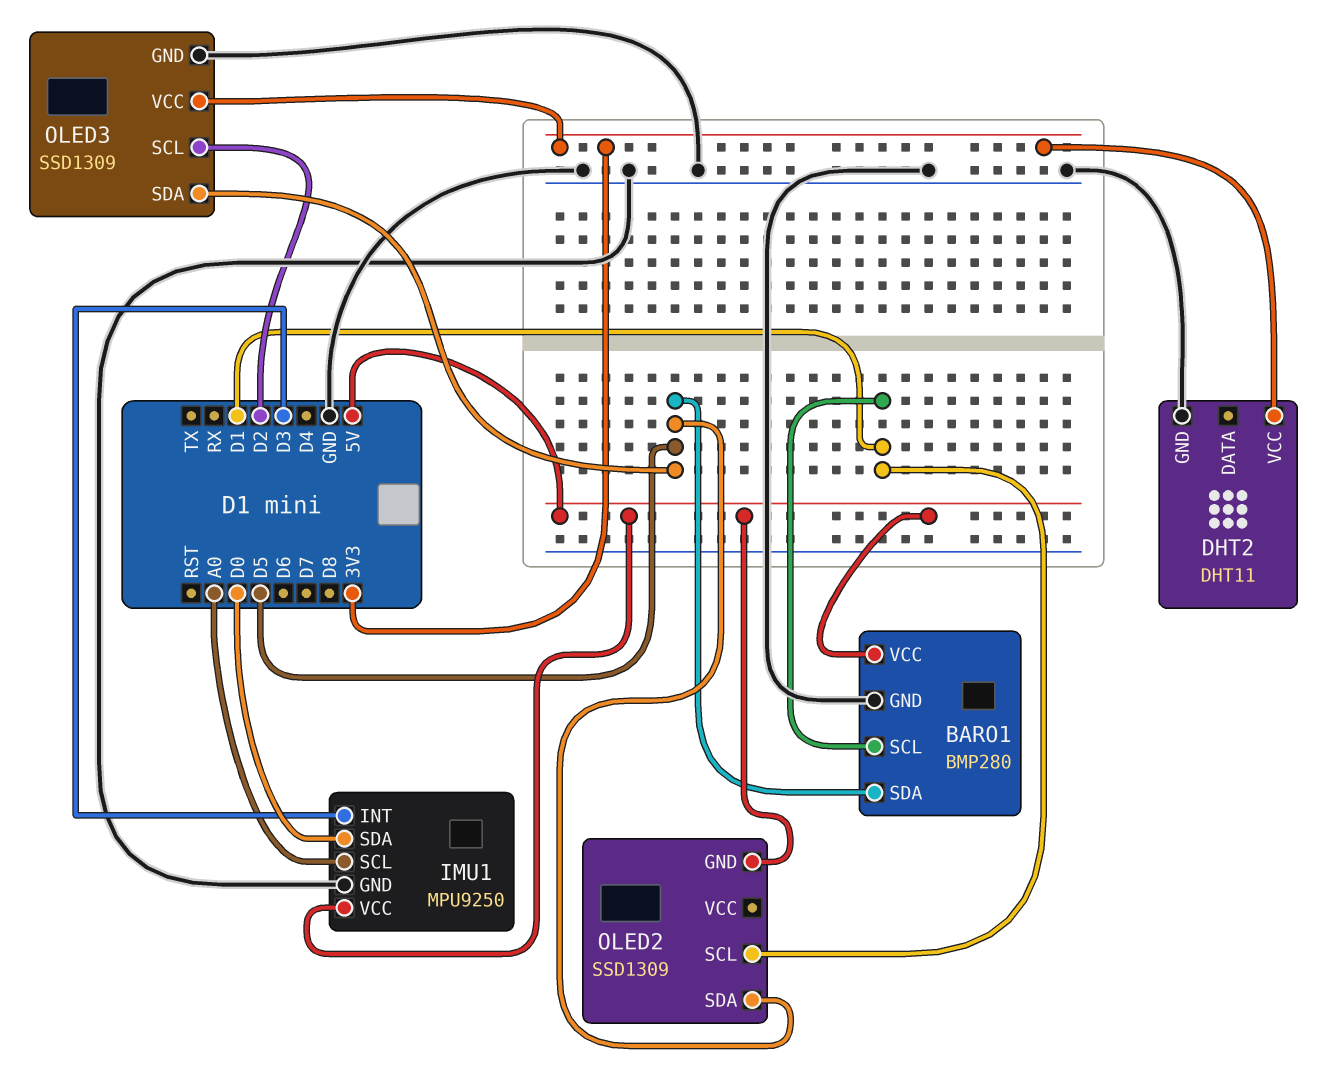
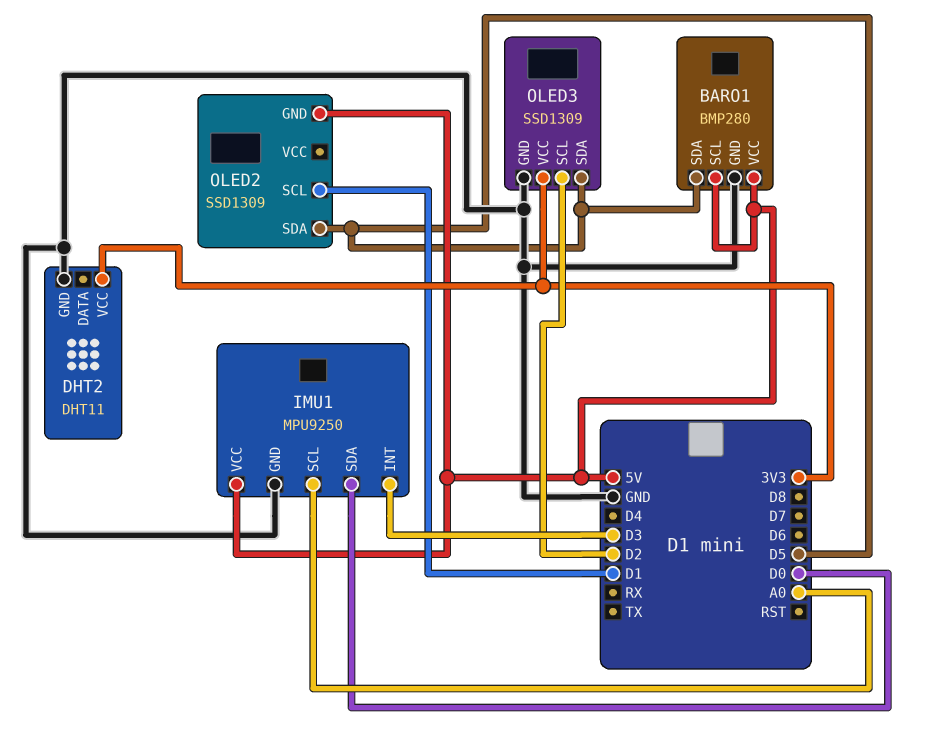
BARO1 pin SCL: D1 -> 5V

